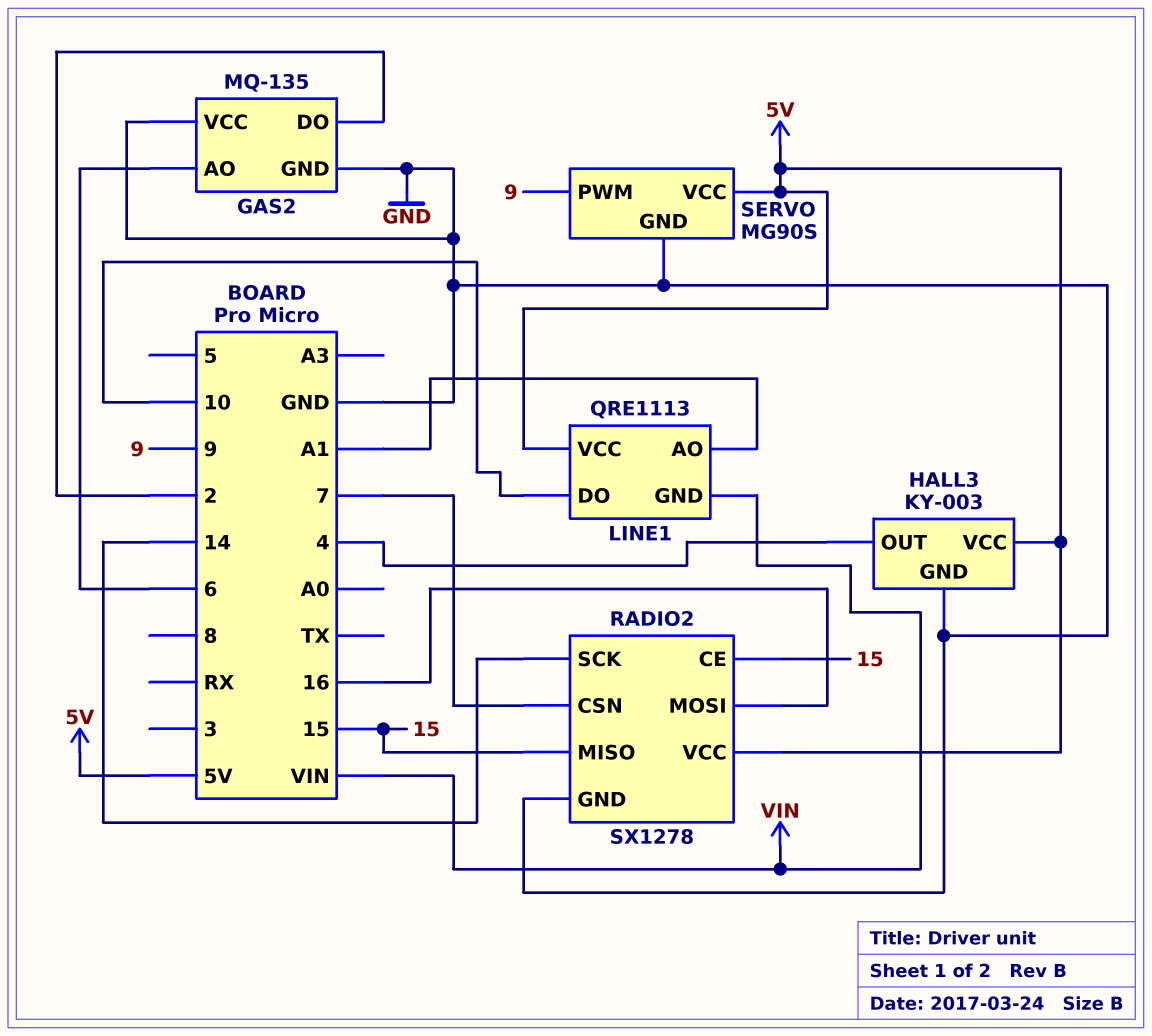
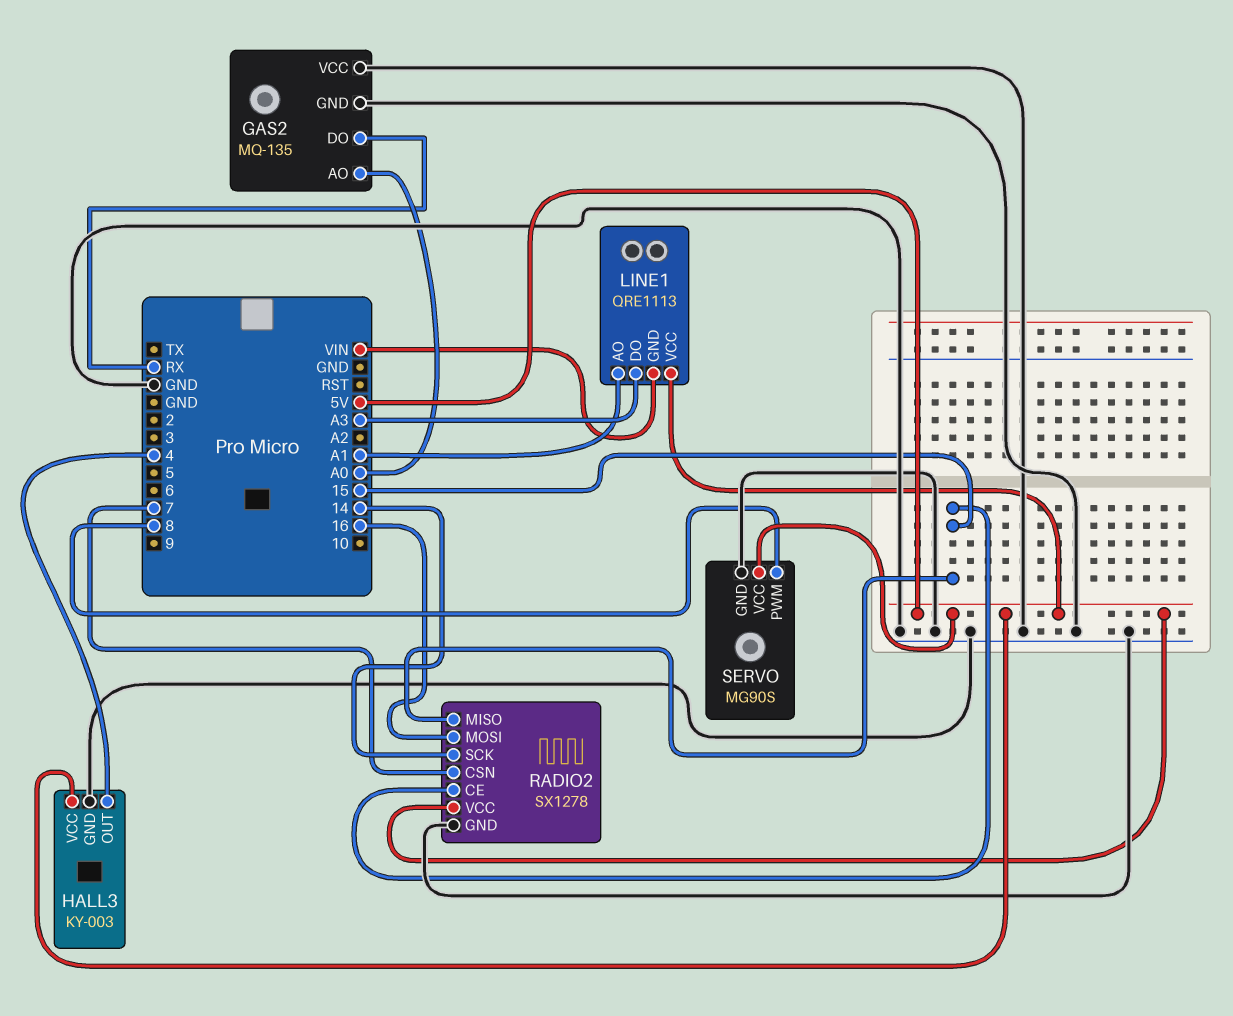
GAS2 pin AO: 6 -> A0
GAS2 pin DO: 2 -> RX
LINE1 pin DO: 10 -> A3
SERVO pin PWM: 9 -> 8

